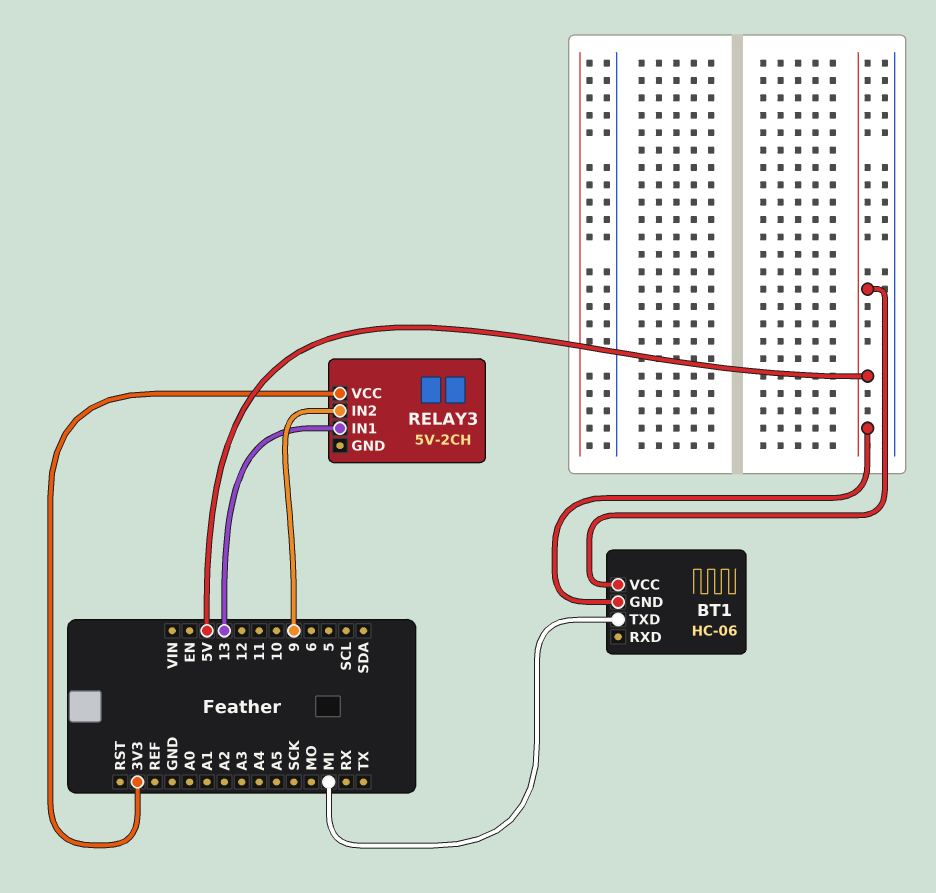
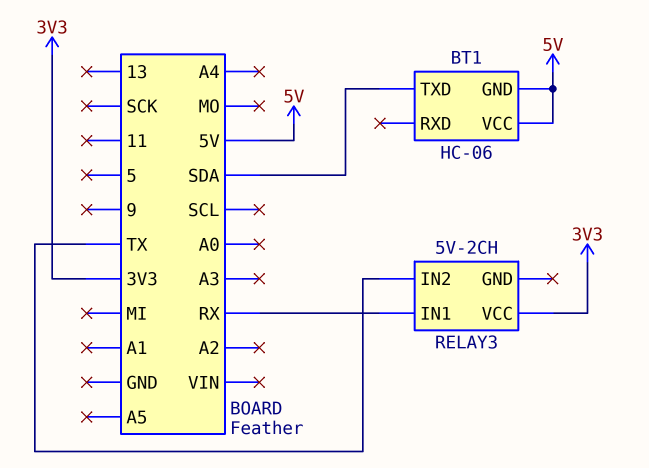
BT1 pin TXD: MI -> SDA
RELAY3 pin IN1: 13 -> RX
RELAY3 pin IN2: 9 -> TX

